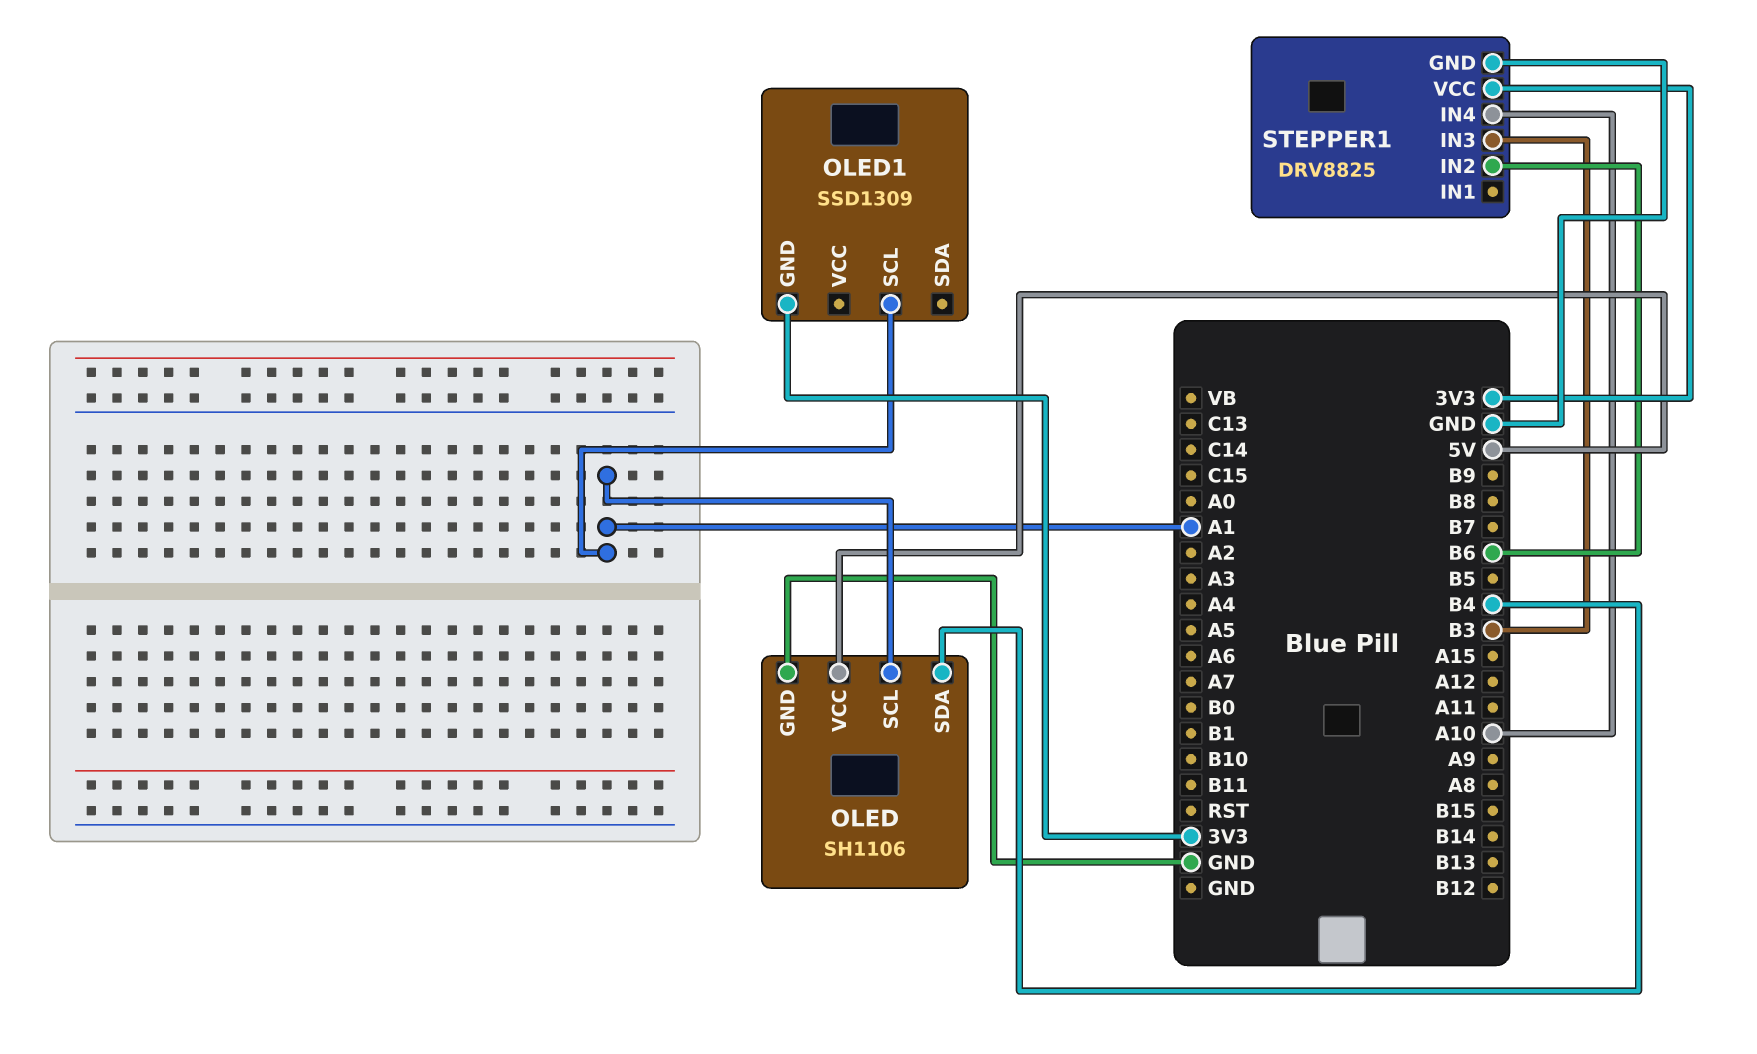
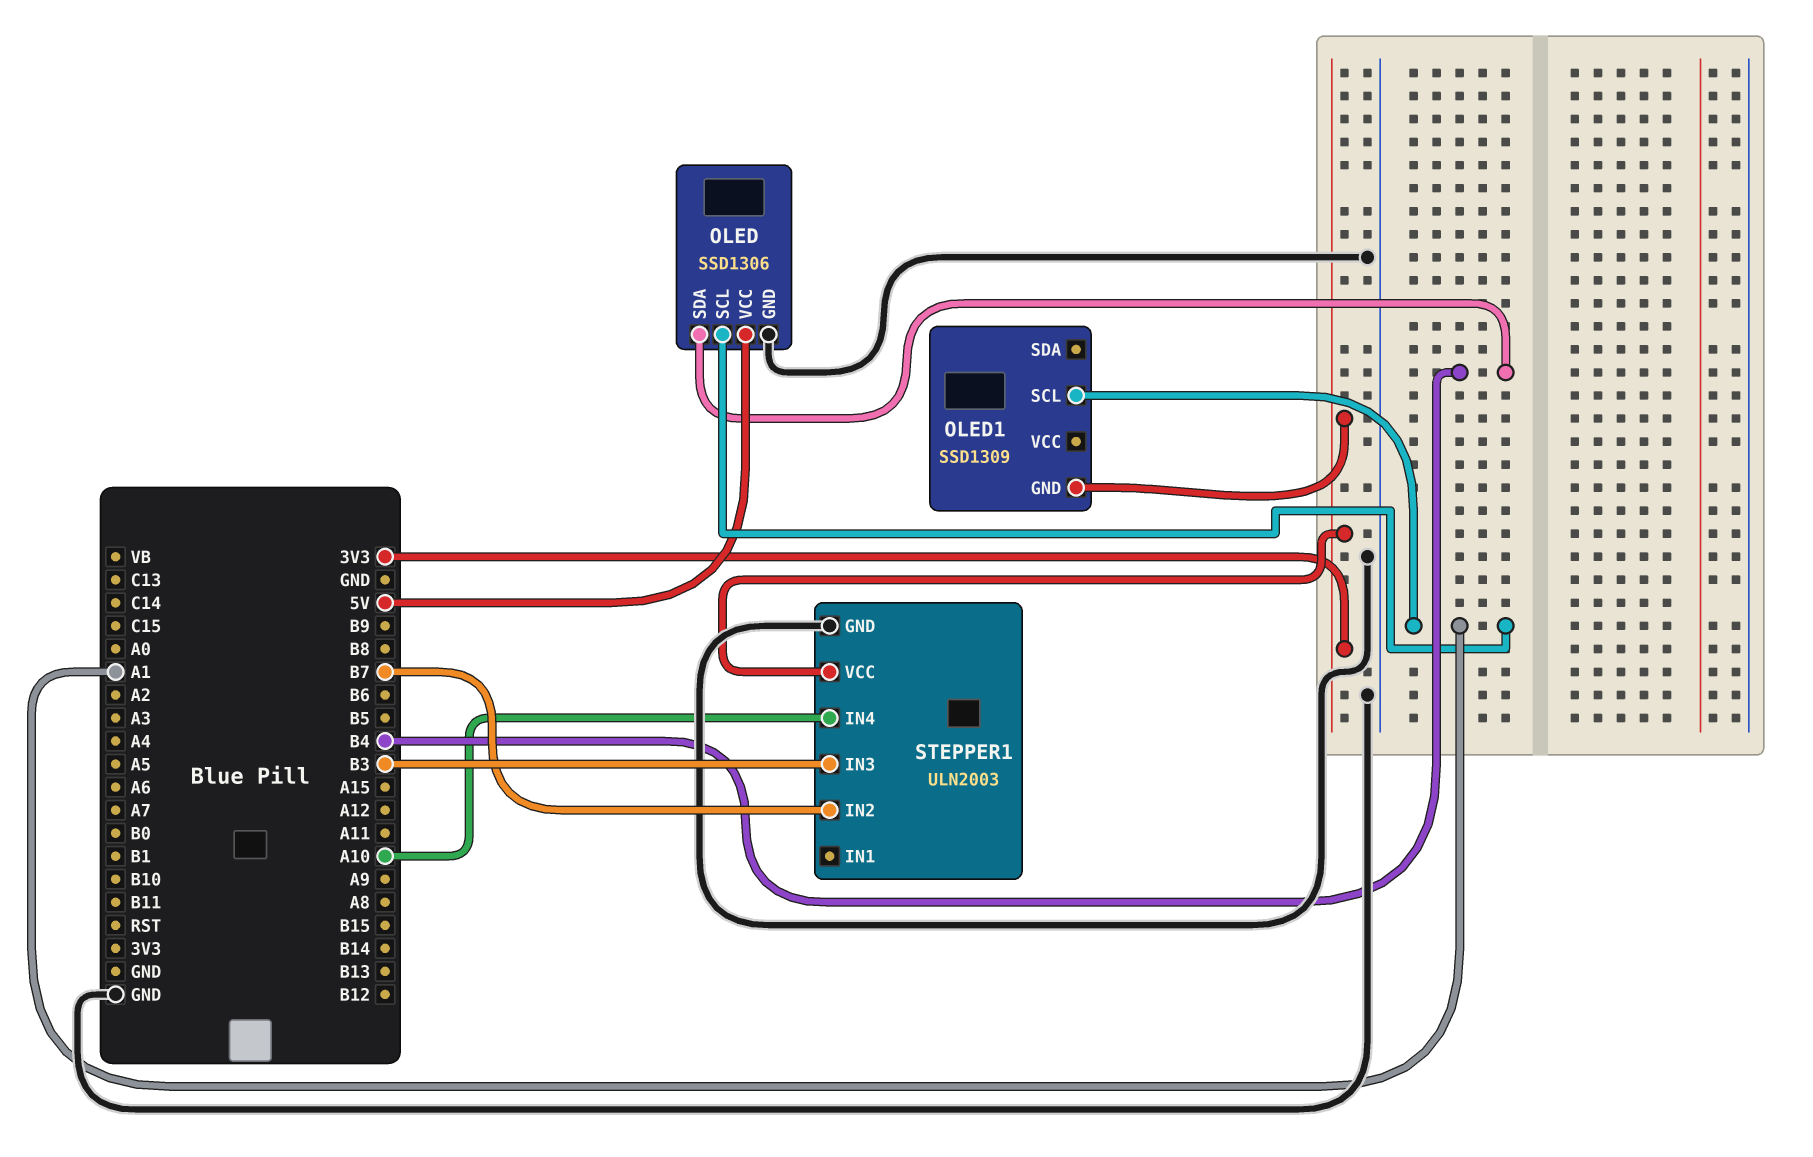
OLED: SH1106 -> SSD1306
STEPPER1: DRV8825 -> ULN2003
STEPPER1 pin IN2: B6 -> B7

